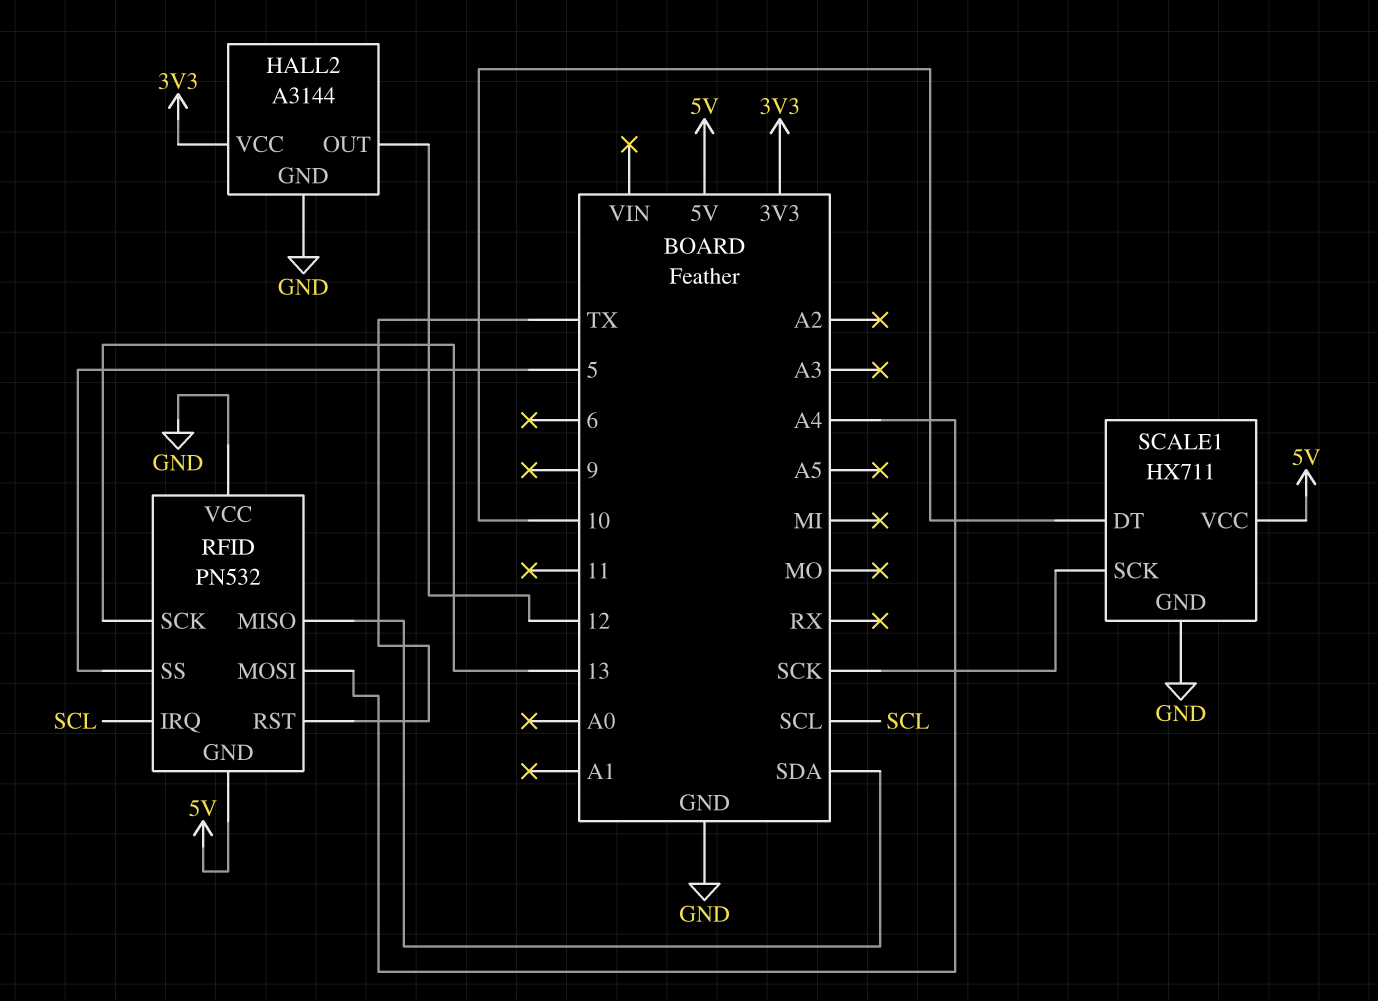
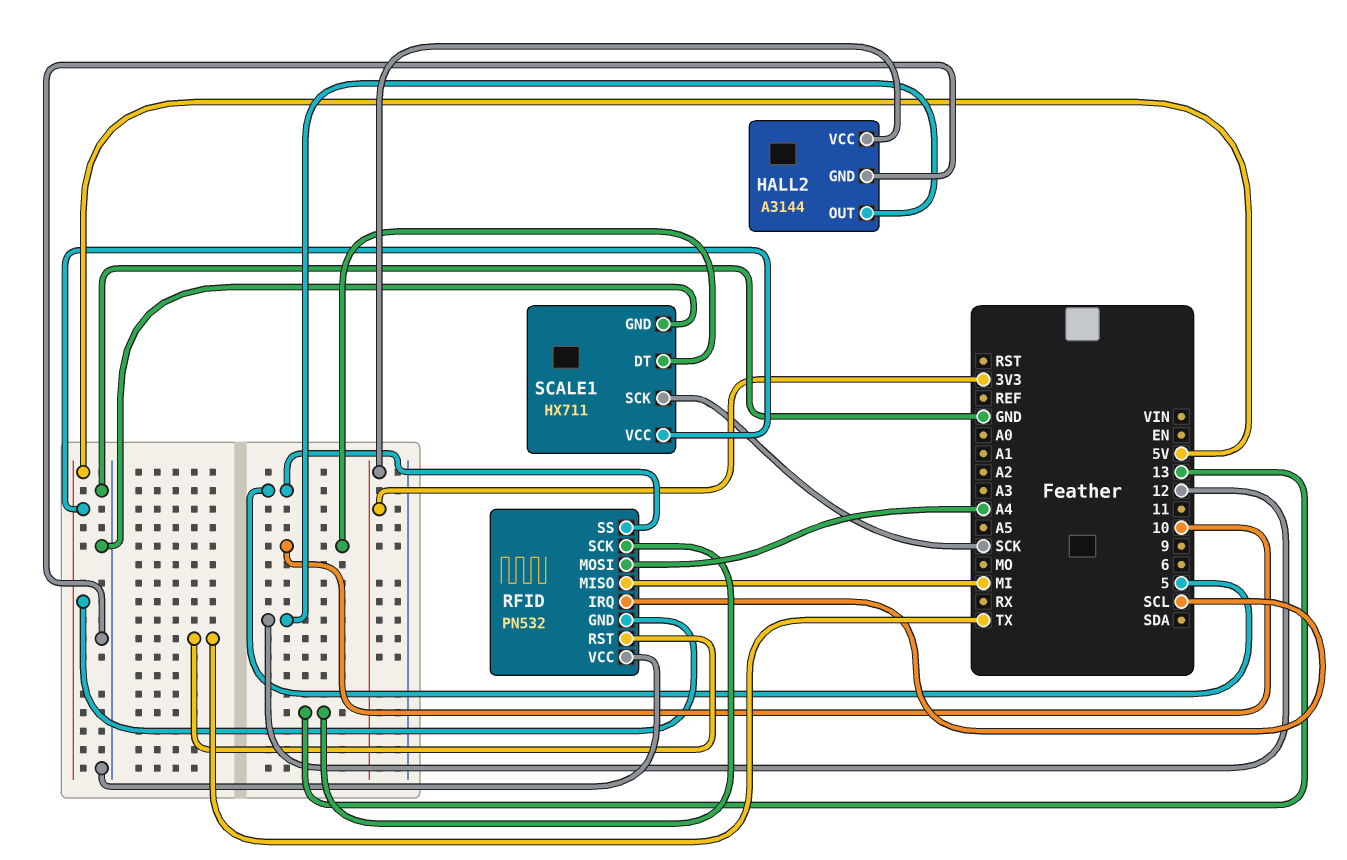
RFID pin MISO: SDA -> MI

